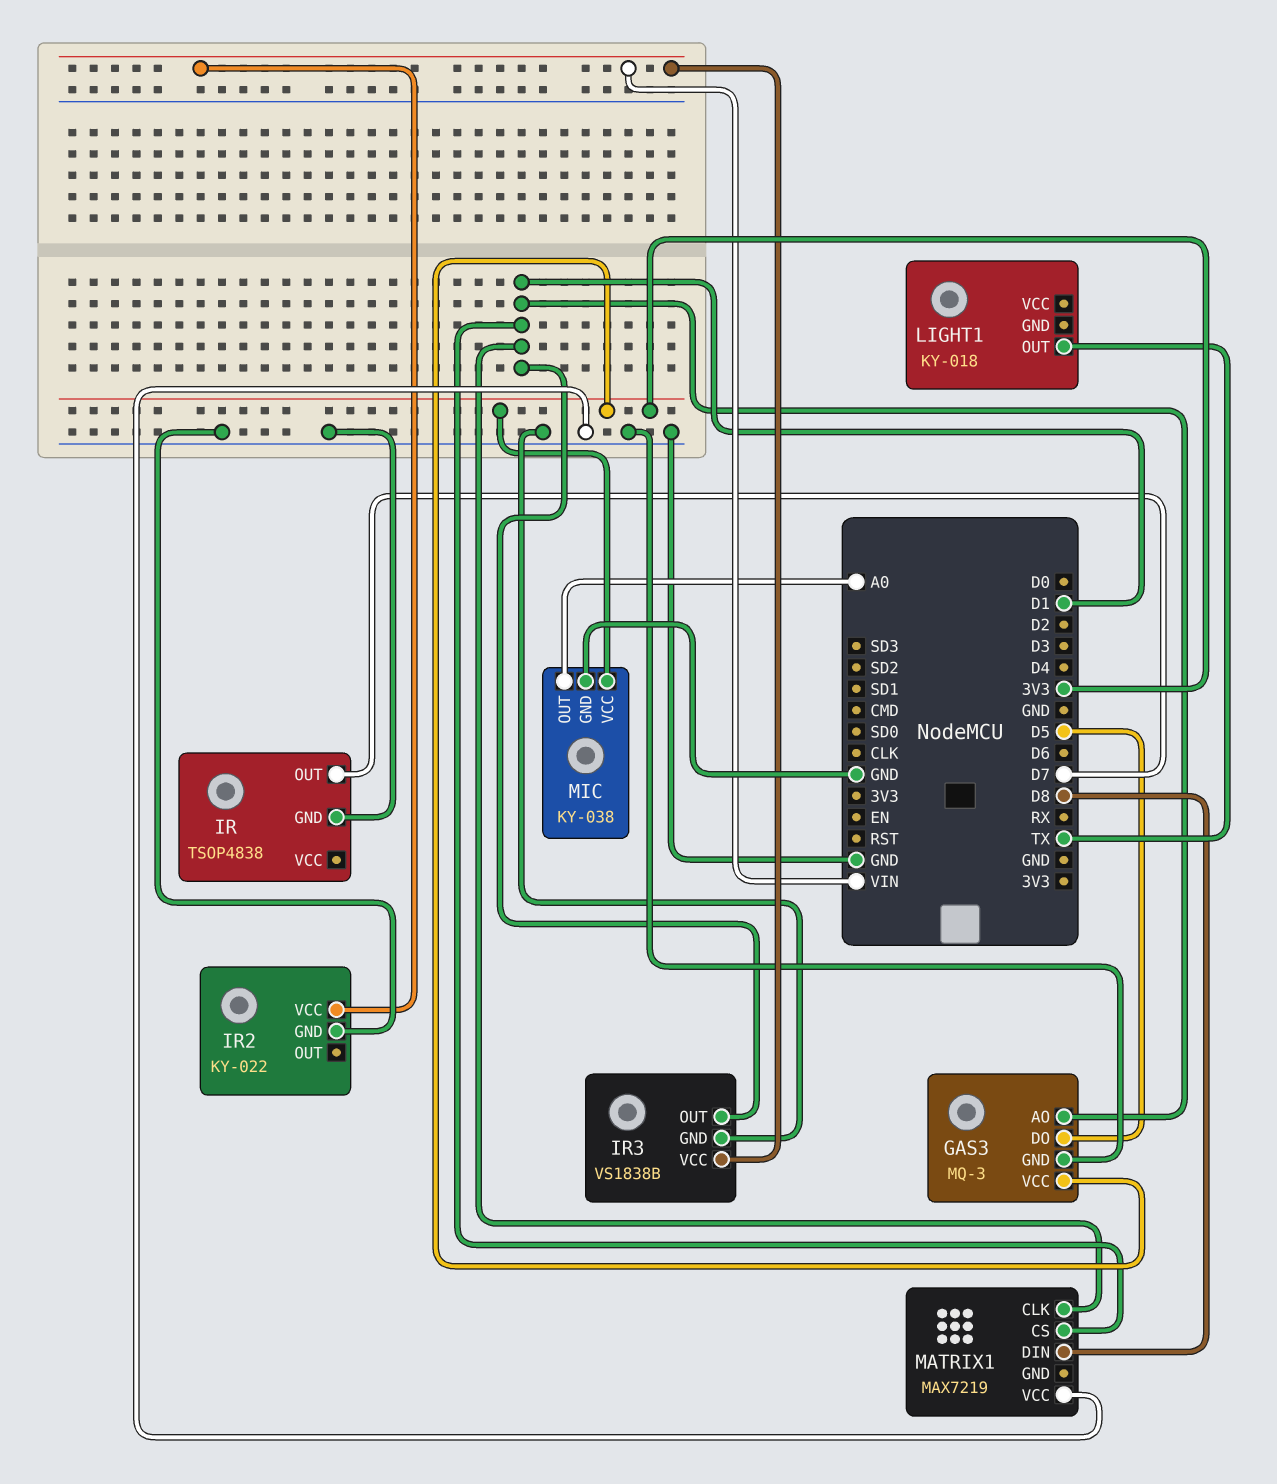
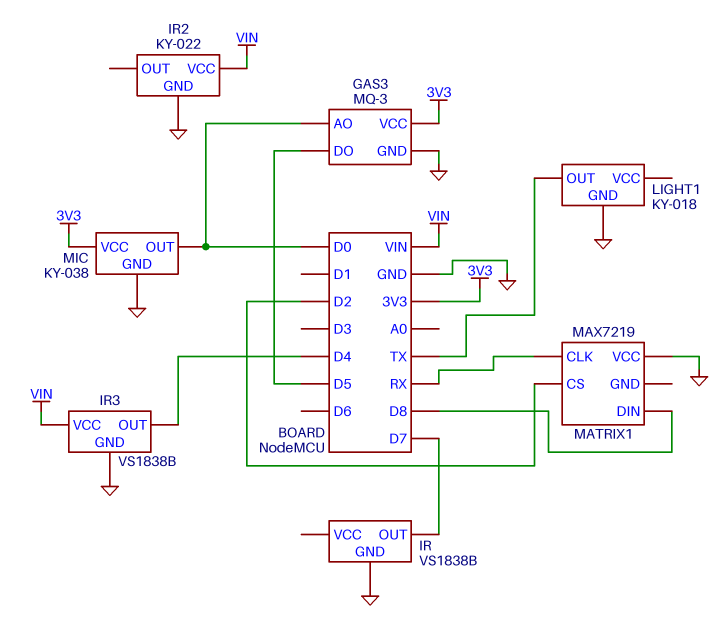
GAS3 pin AO: D1 -> D0
IR: TSOP4838 -> VS1838B
IR3 pin OUT: D1 -> D4
LIGHT1 pin GND: none -> GND
MATRIX1 pin CLK: D1 -> RX
MATRIX1 pin CS: D1 -> D2
MIC pin OUT: A0 -> D0

